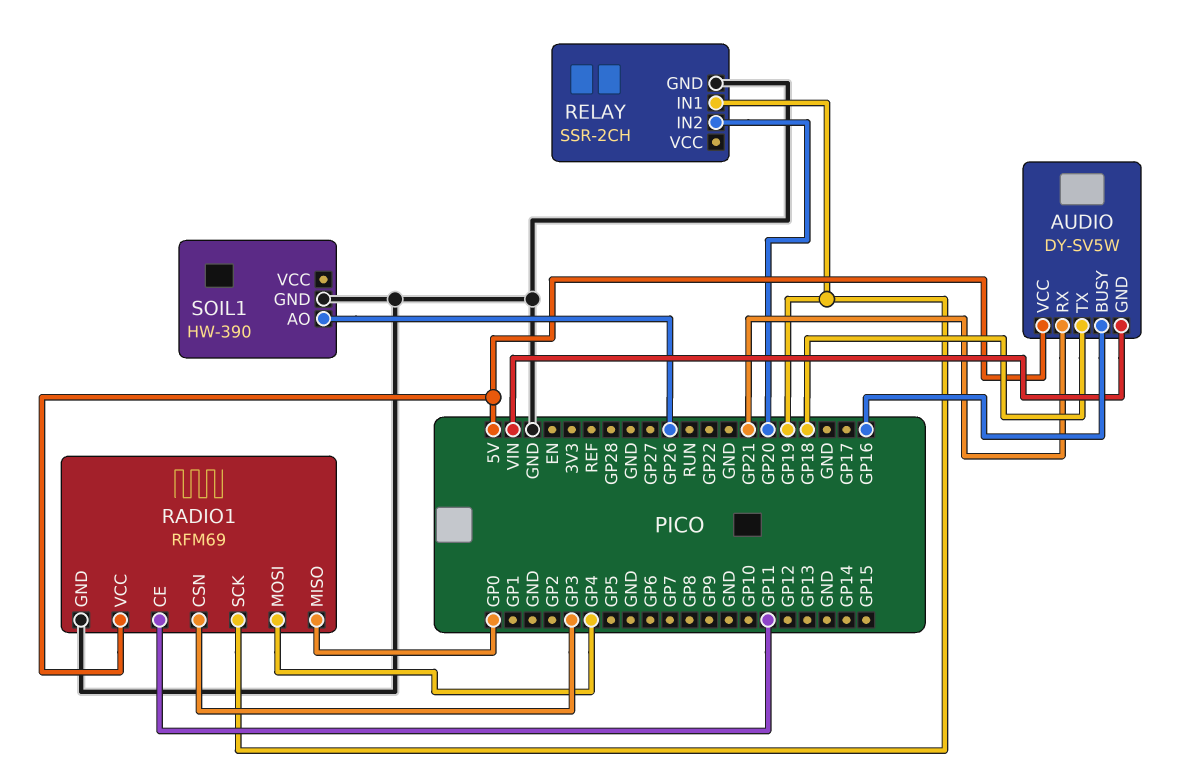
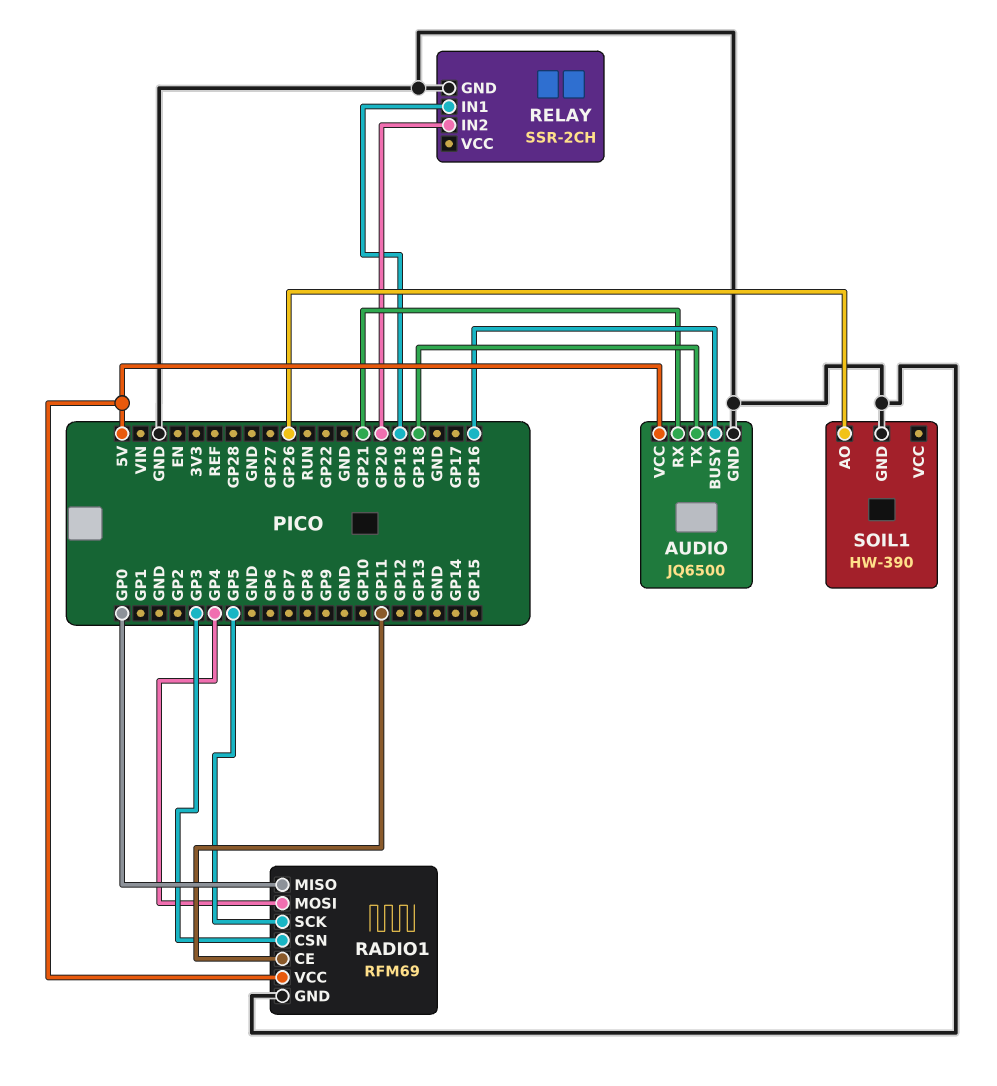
AUDIO: DY-SV5W -> JQ6500
AUDIO pin GND: VIN -> GND
RADIO1 pin SCK: GP19 -> GP5

